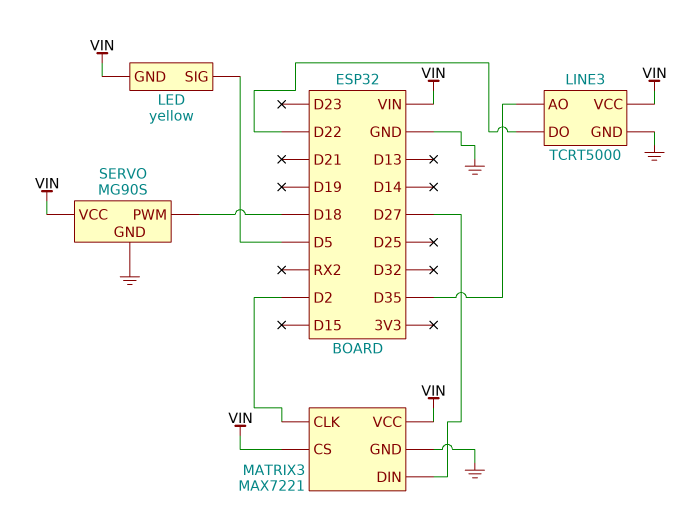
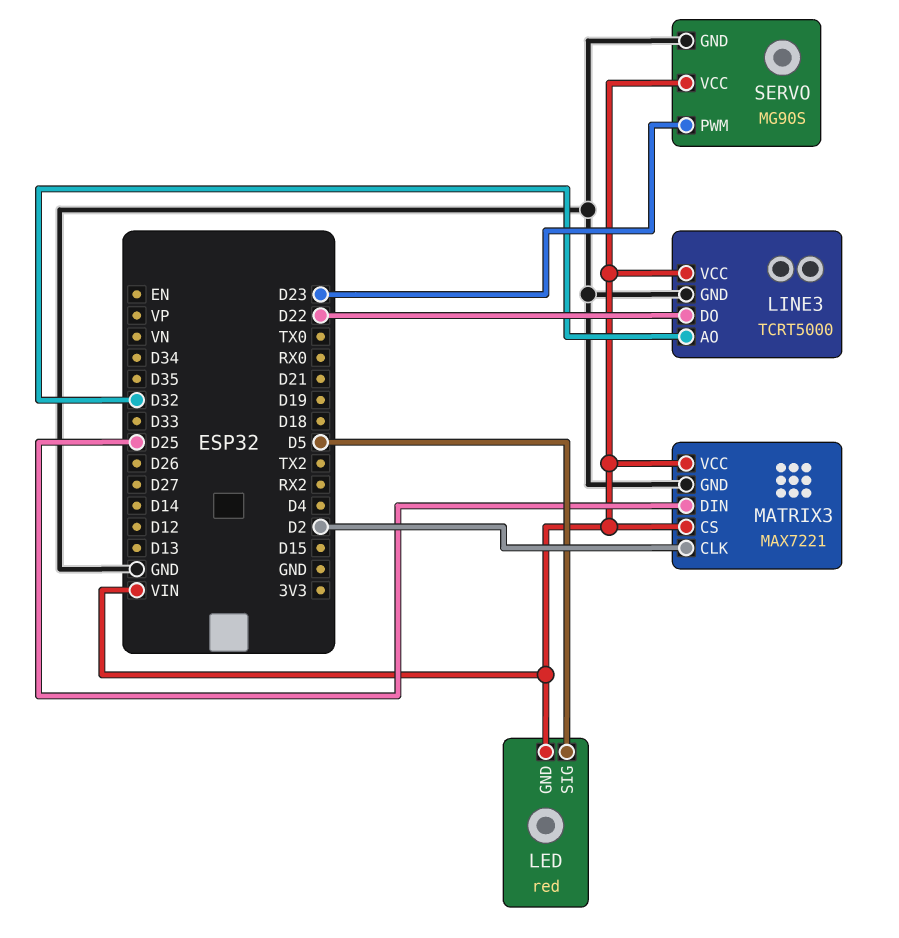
LED: yellow -> red
LINE3 pin AO: D35 -> D32
MATRIX3 pin DIN: D27 -> D25
SERVO pin PWM: D18 -> D23

